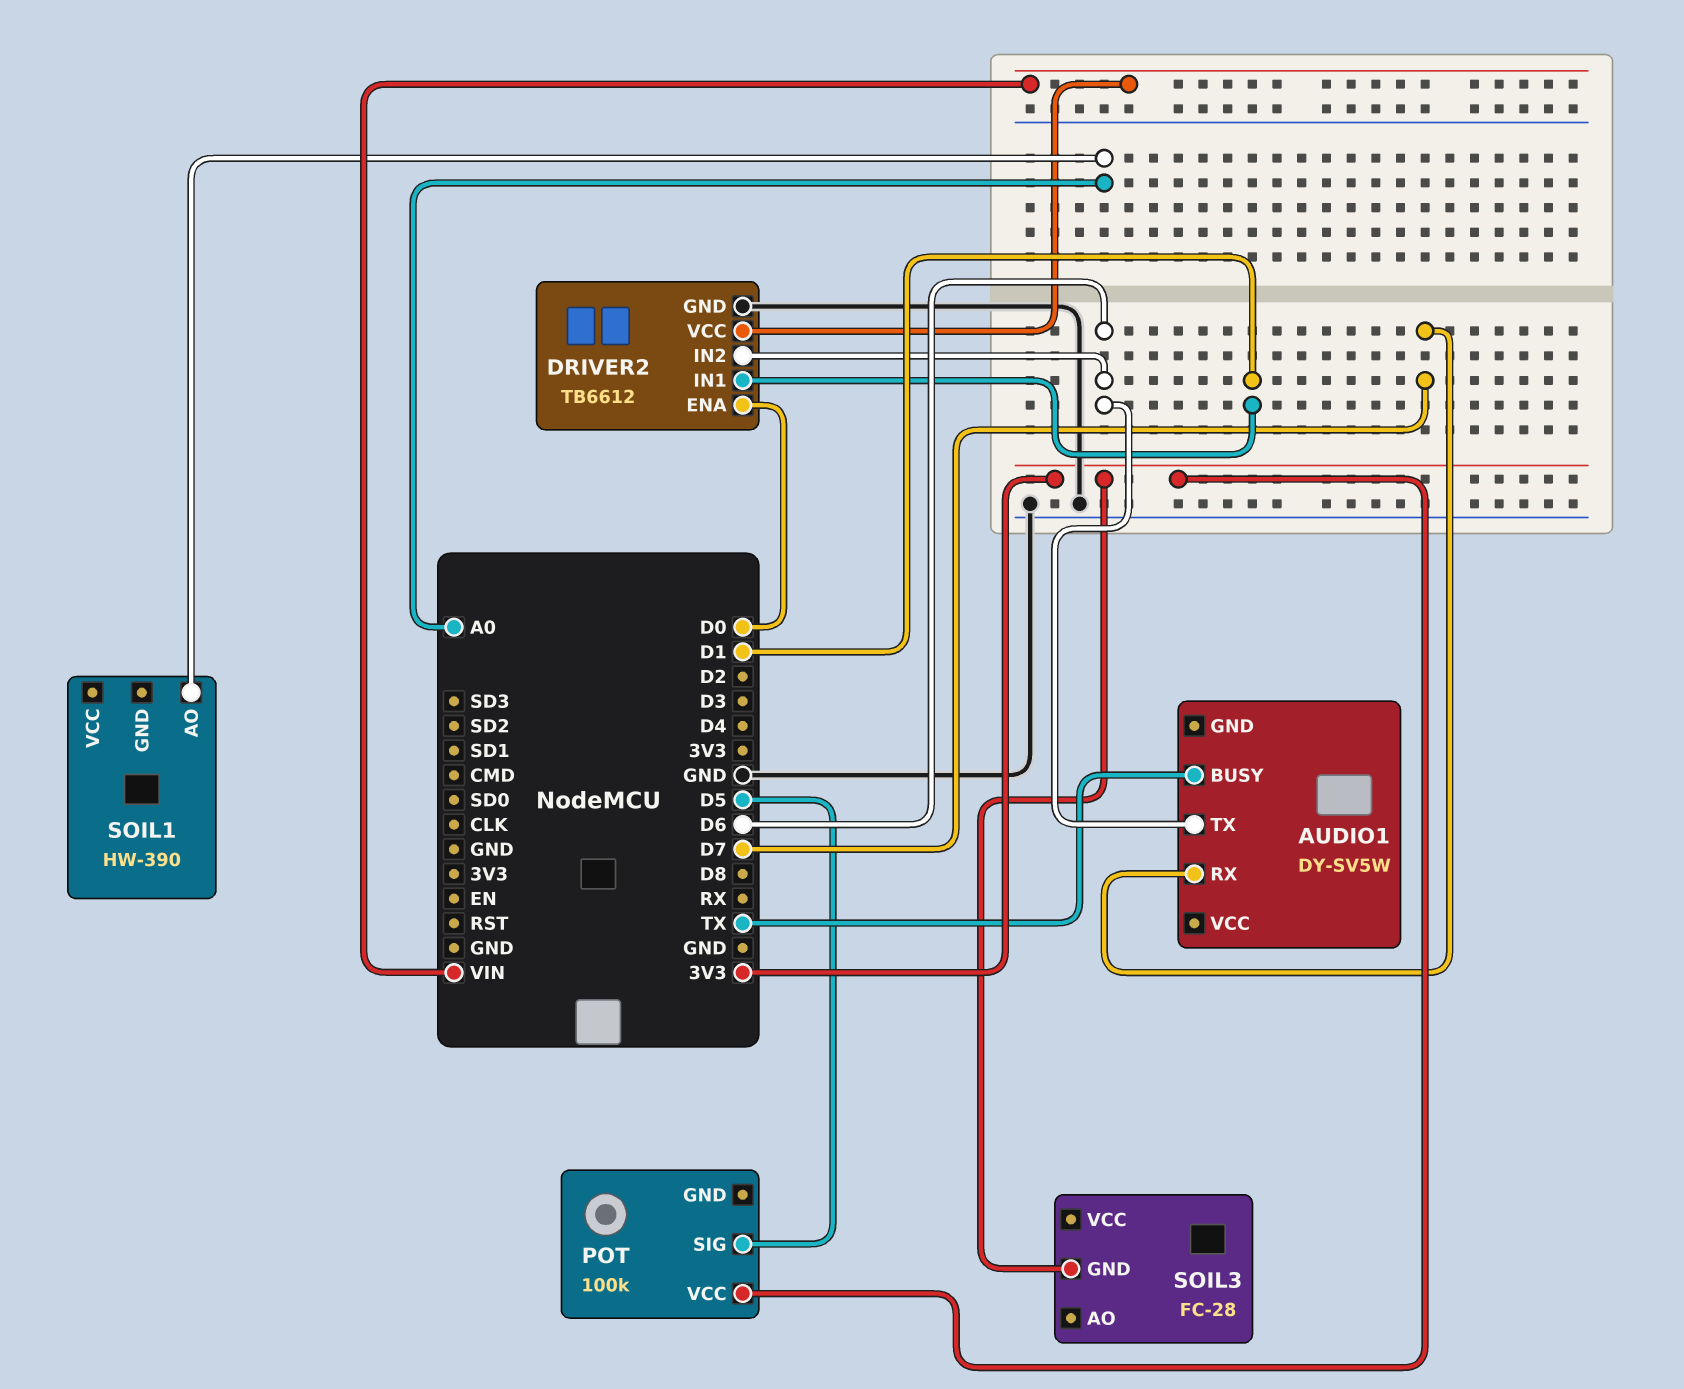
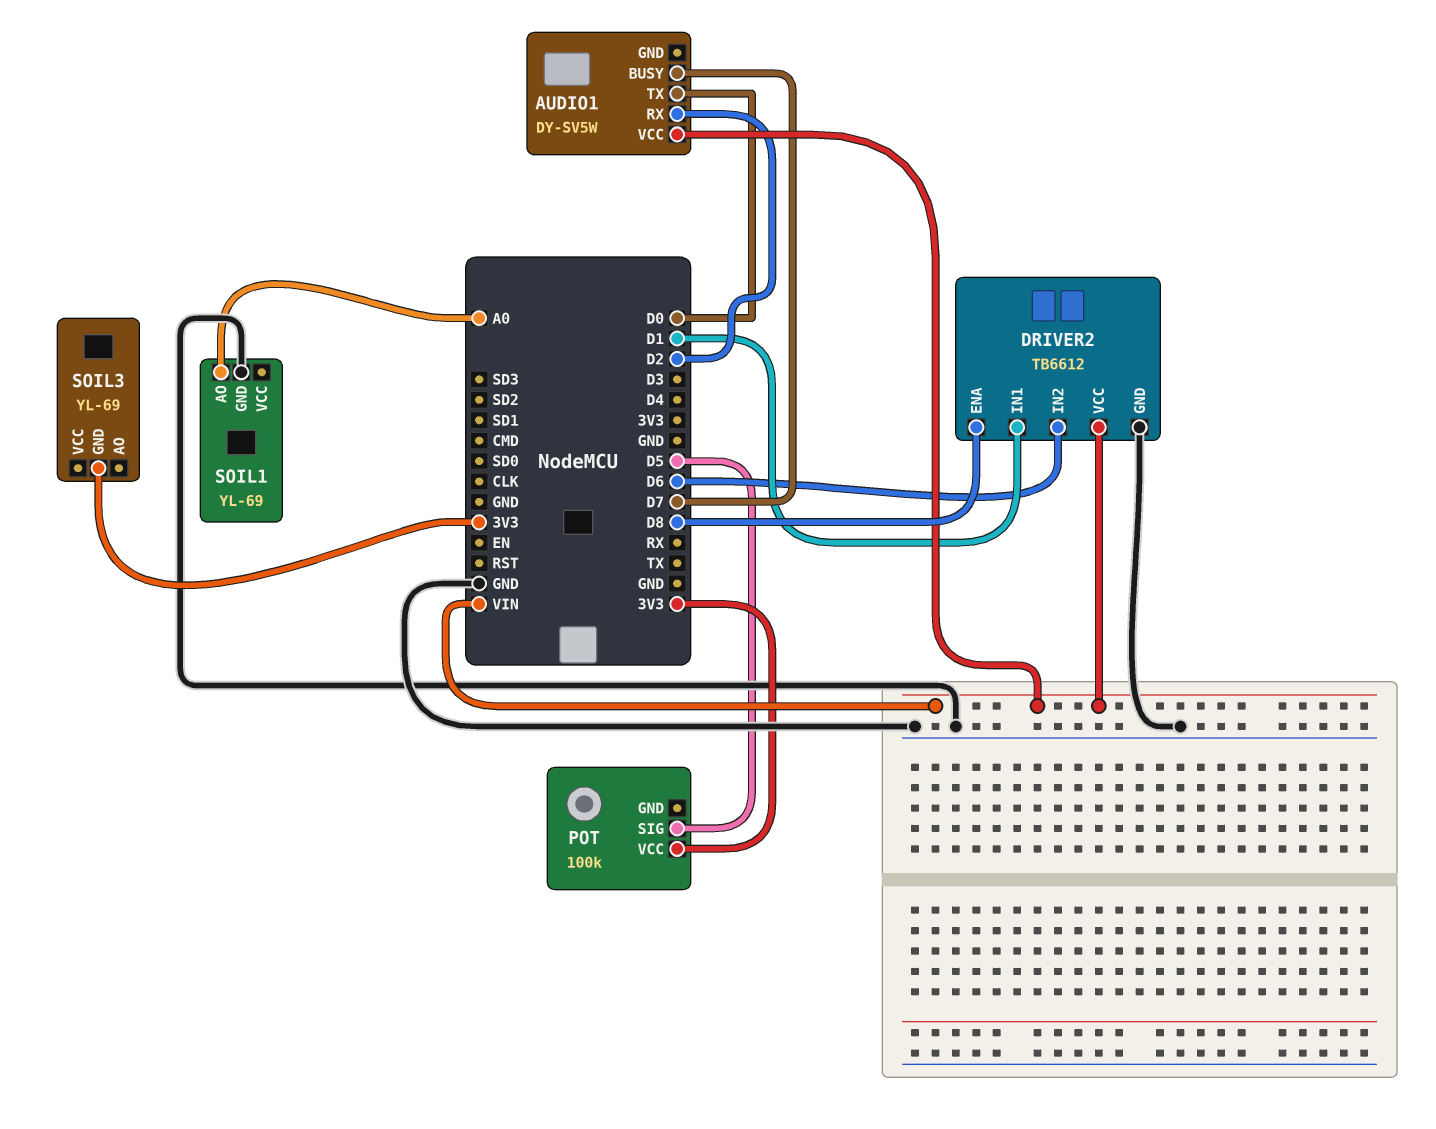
AUDIO1 pin BUSY: TX -> D7
AUDIO1 pin RX: D7 -> D2
AUDIO1 pin TX: D6 -> D0
AUDIO1 pin VCC: none -> VIN
DRIVER2 pin ENA: D0 -> D8
SOIL1: HW-390 -> YL-69
SOIL1 pin GND: none -> GND
SOIL3: FC-28 -> YL-69

